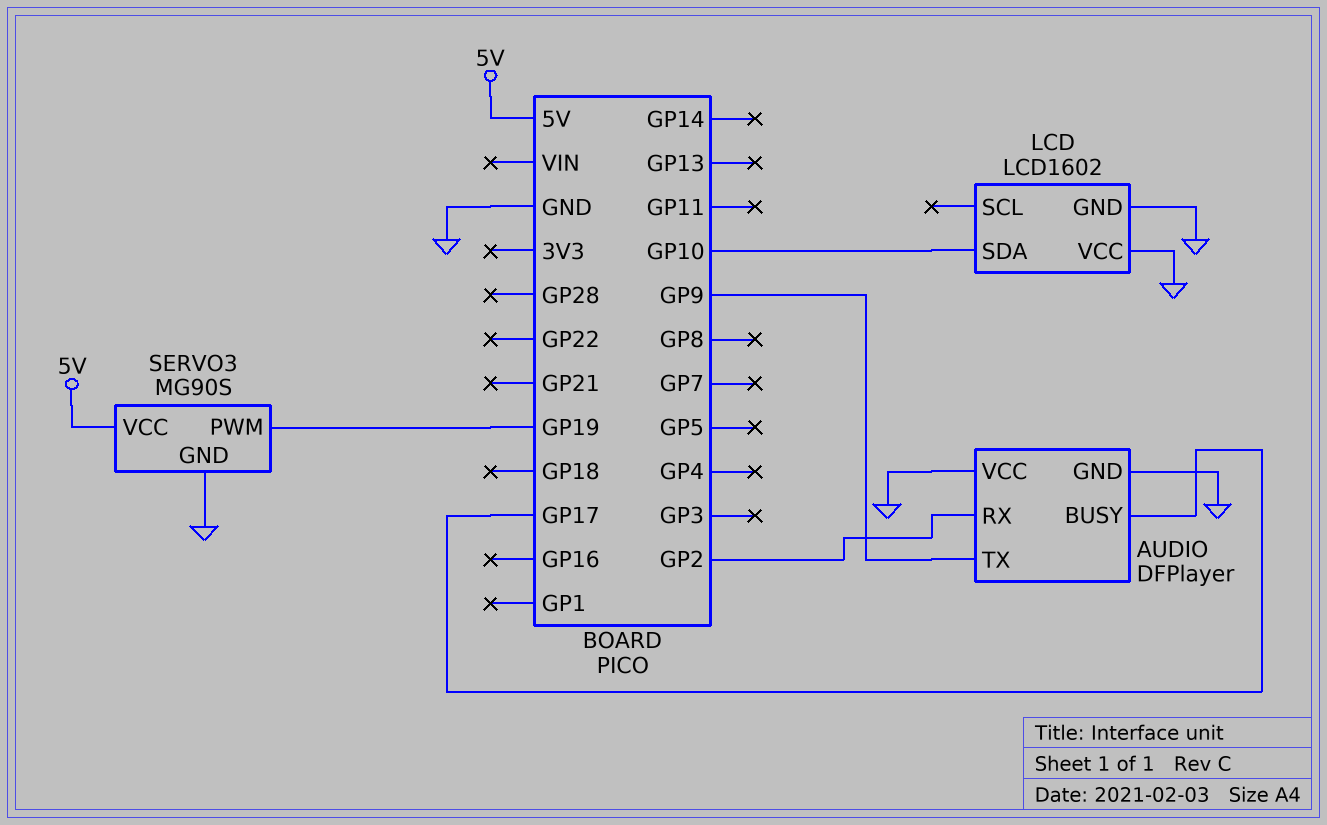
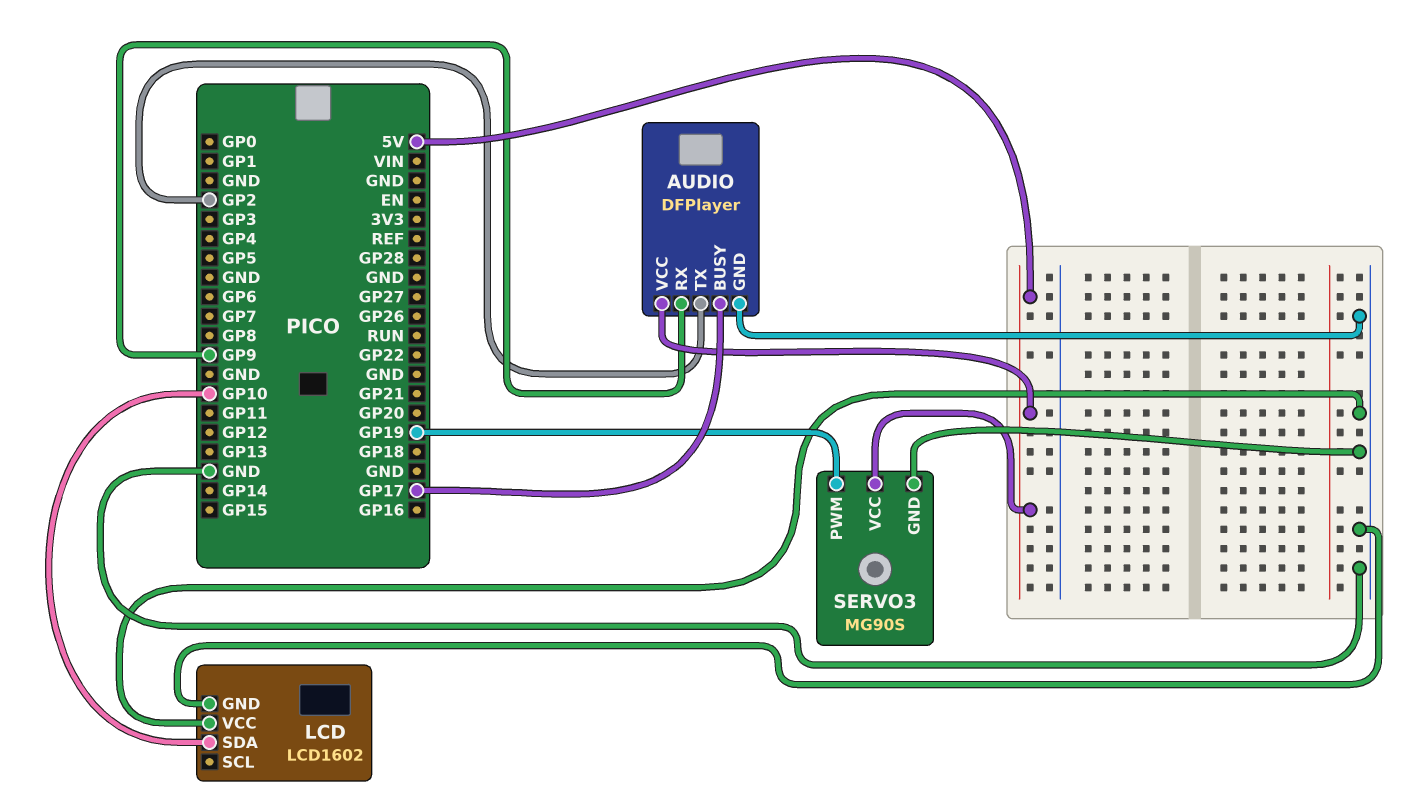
AUDIO pin RX: GP2 -> GP9
AUDIO pin TX: GP9 -> GP2
AUDIO pin VCC: GND -> 5V

